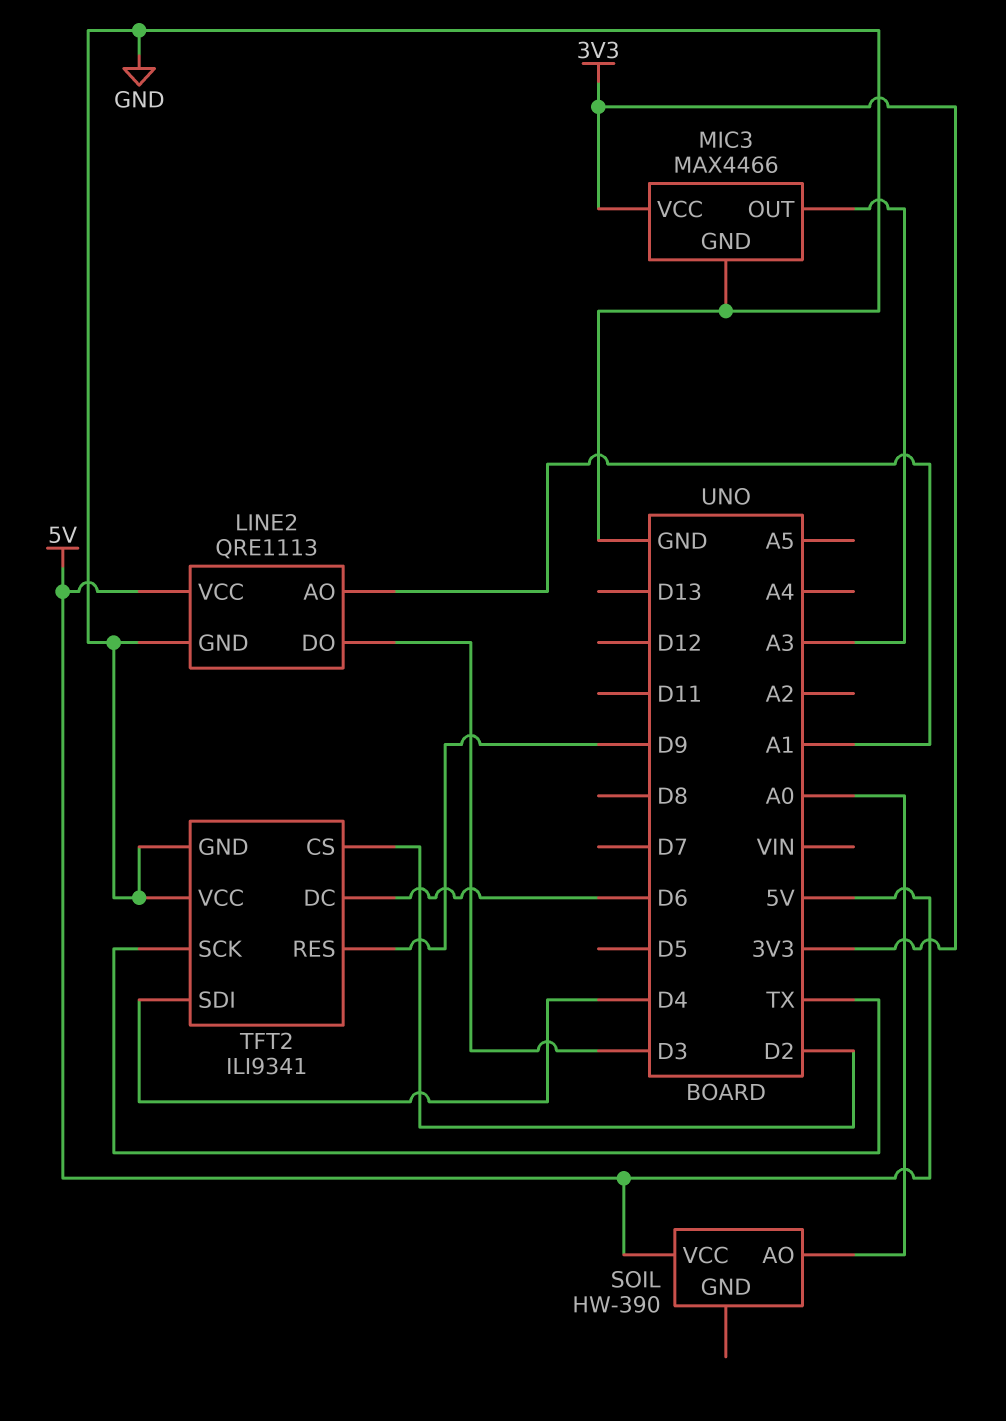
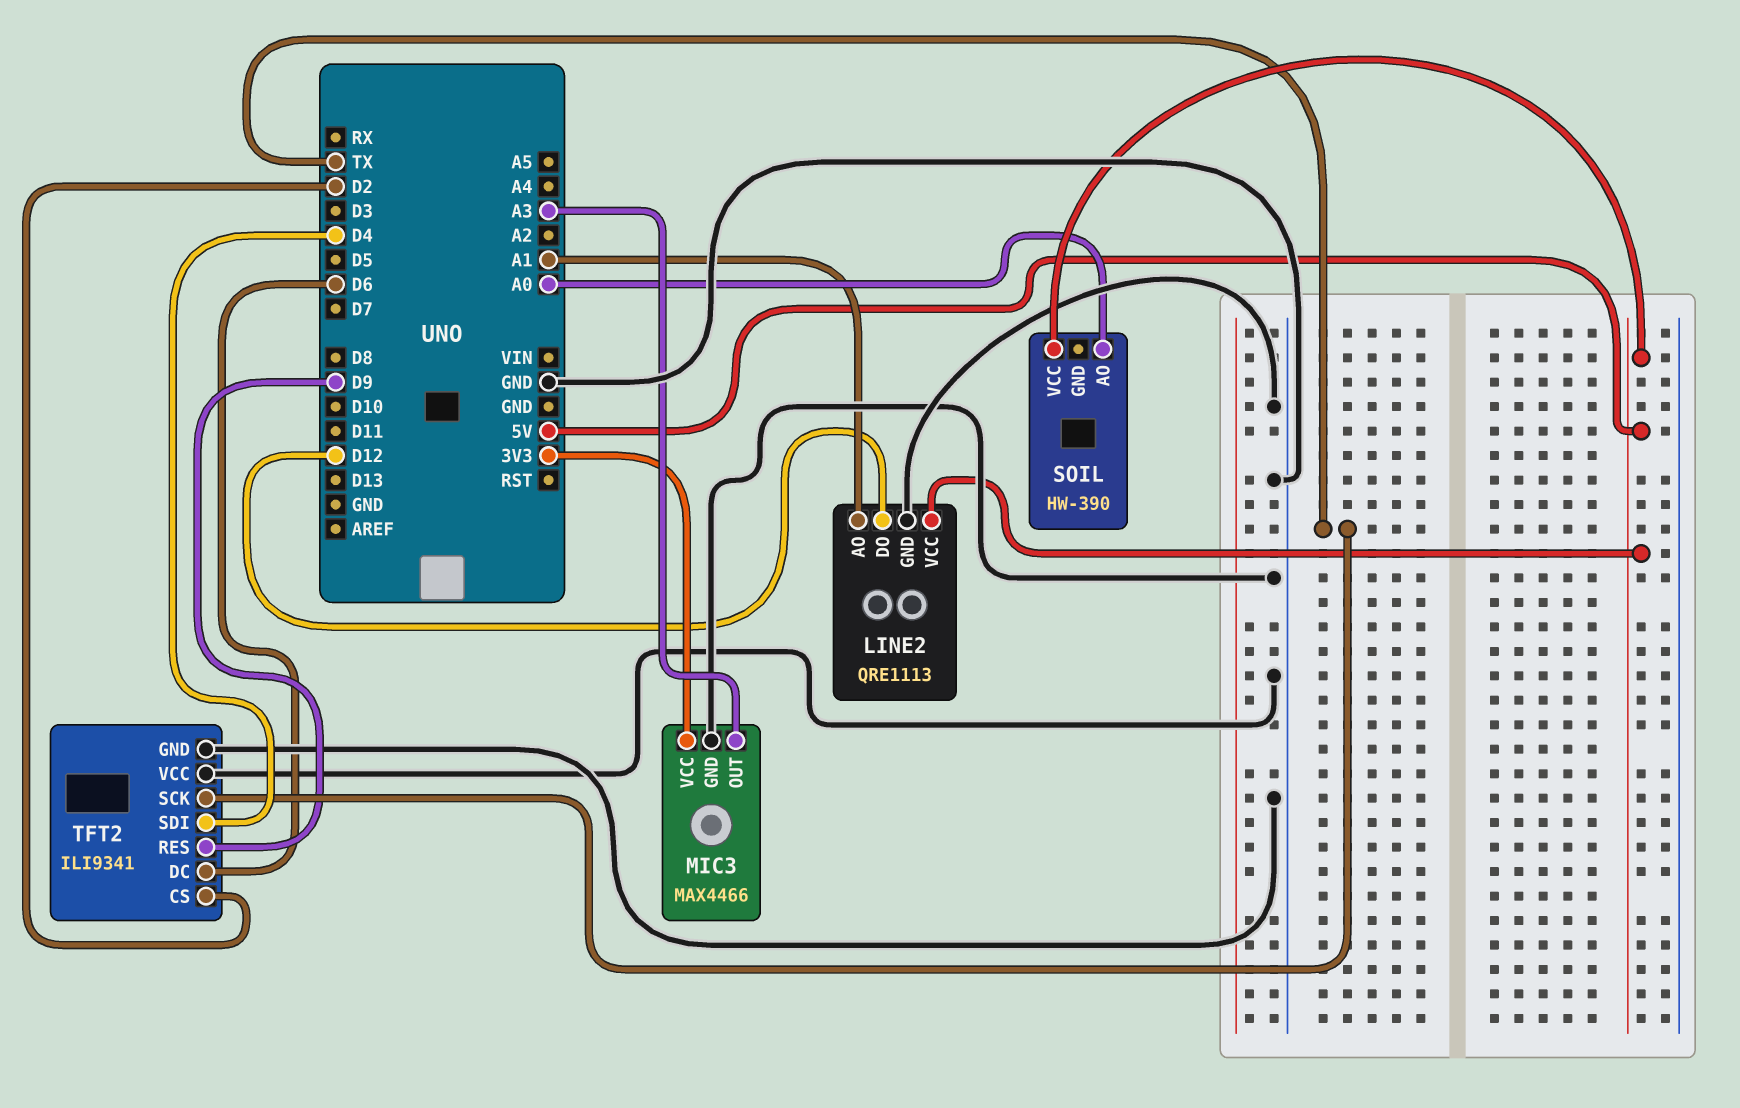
LINE2 pin DO: D3 -> D12

